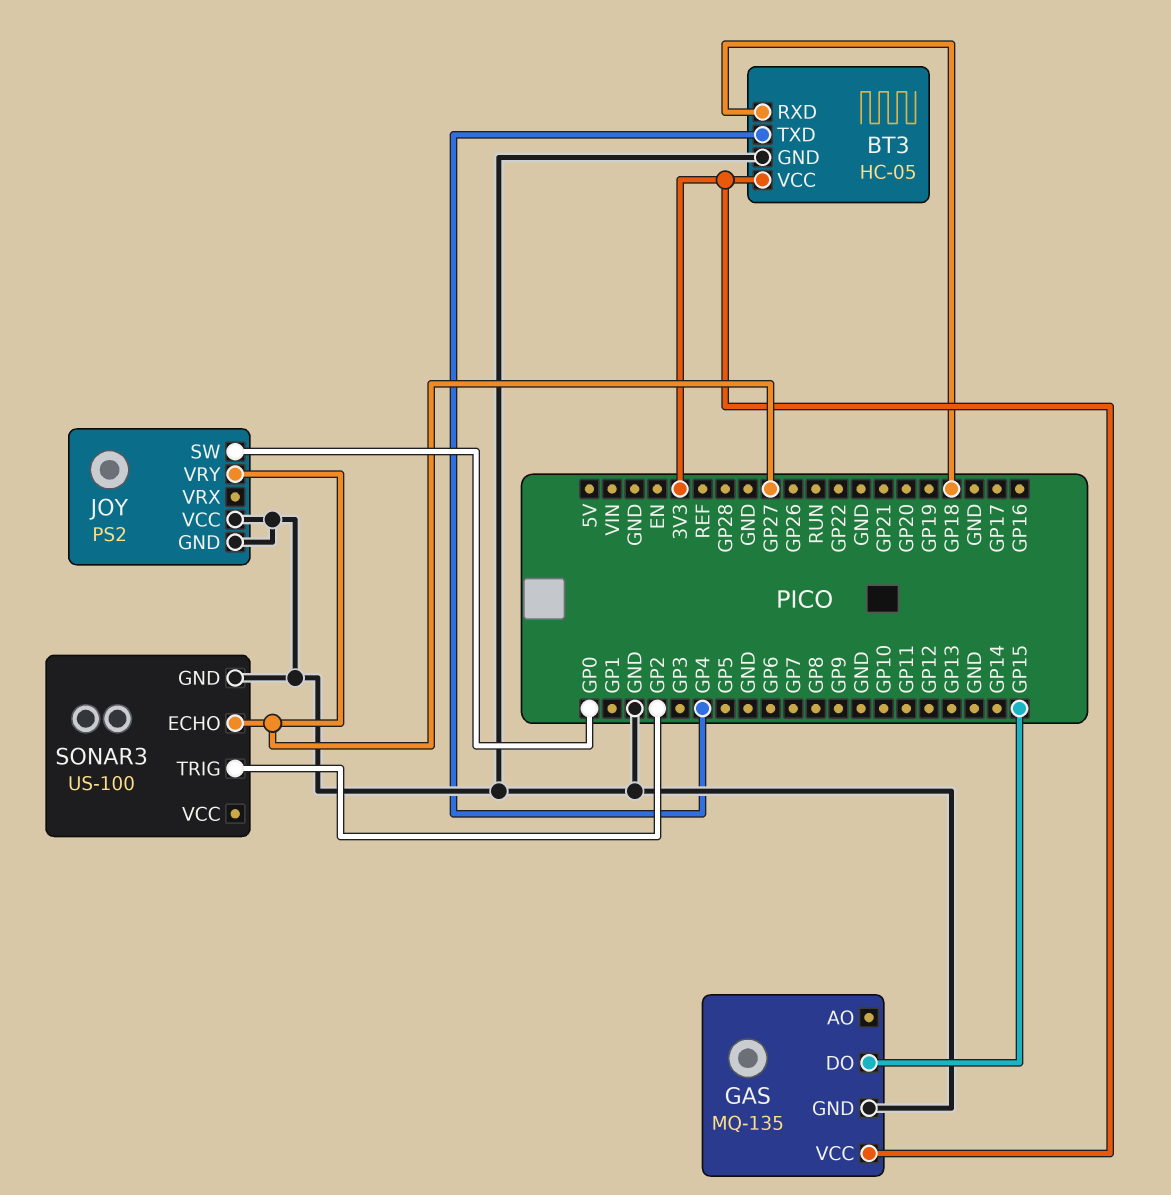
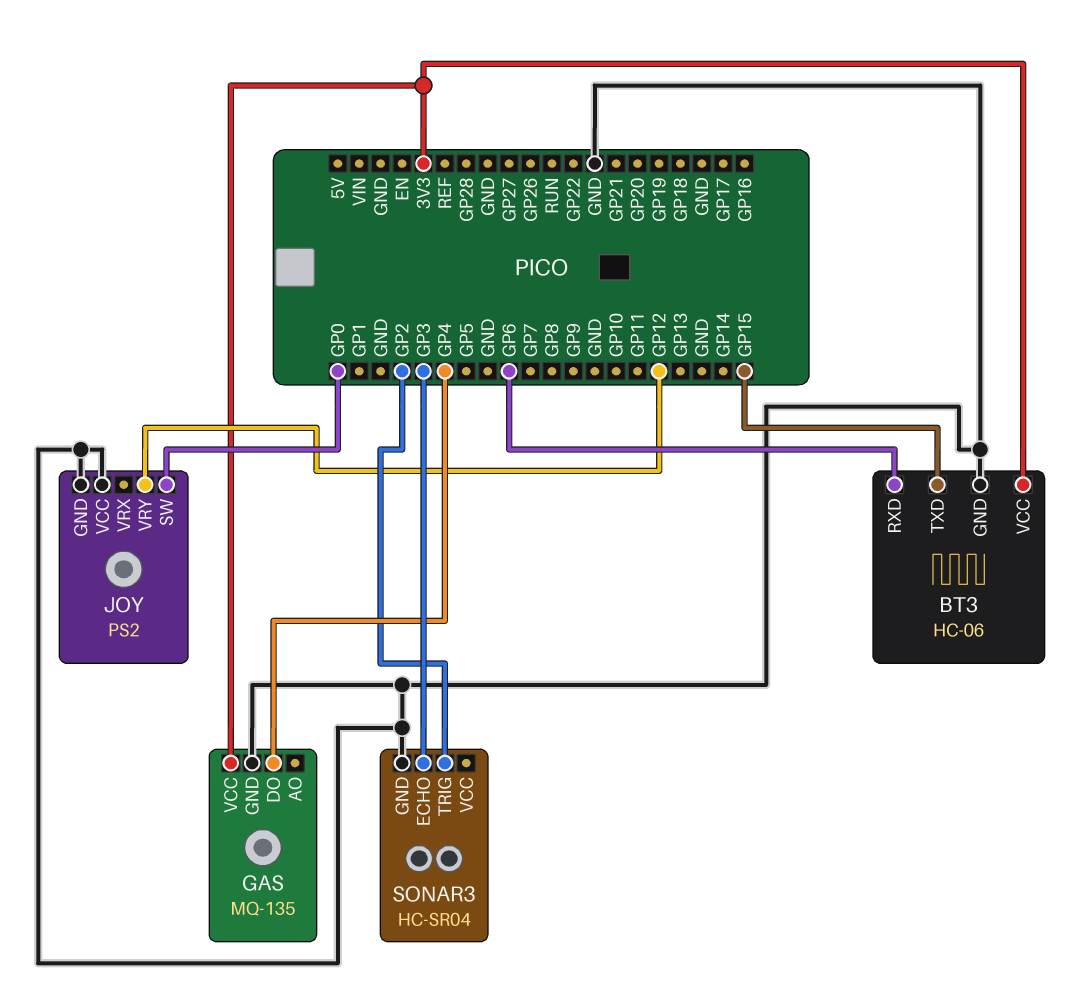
BT3: HC-05 -> HC-06
BT3 pin RXD: GP18 -> GP6
BT3 pin TXD: GP4 -> GP15
GAS pin DO: GP15 -> GP4
JOY pin VRY: GP27 -> GP12
SONAR3: US-100 -> HC-SR04
SONAR3 pin ECHO: GP27 -> GP3

